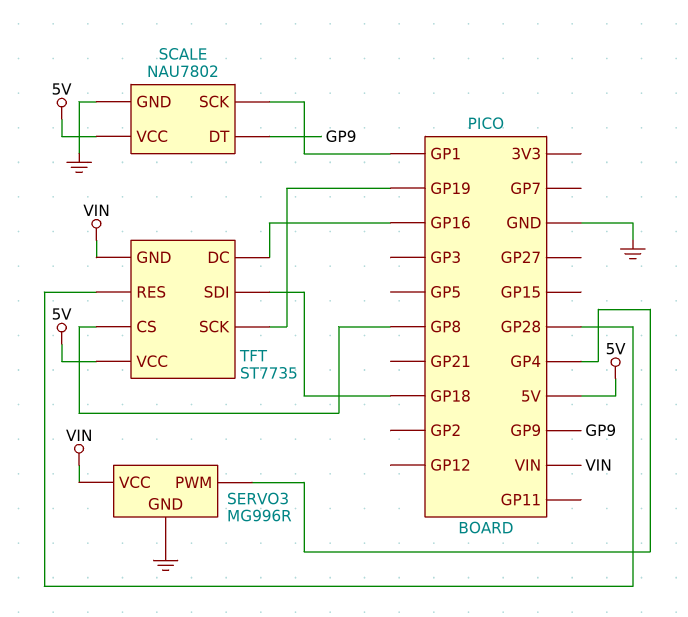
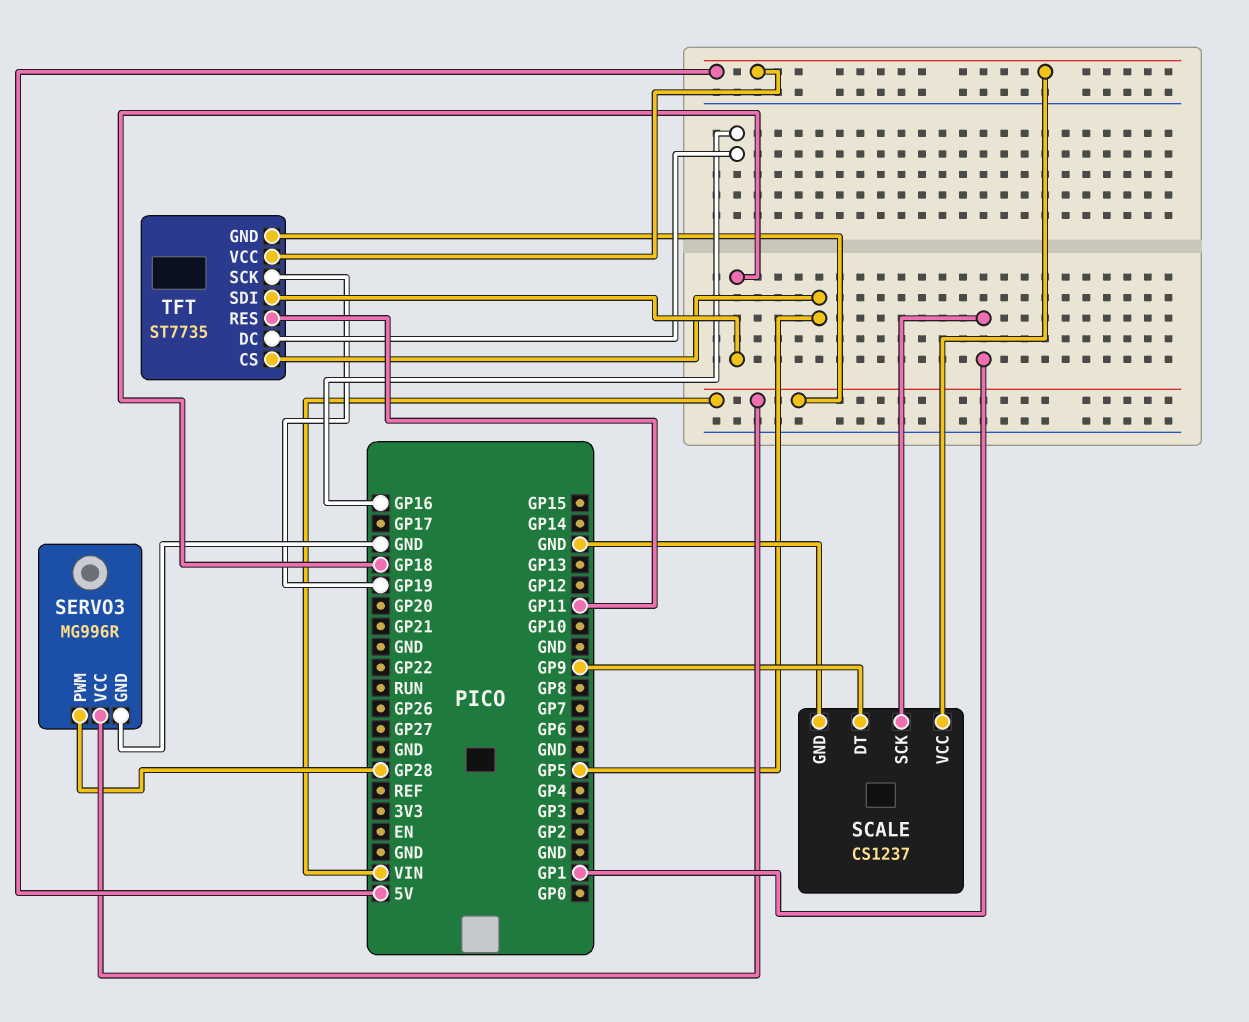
SCALE: NAU7802 -> CS1237
SERVO3 pin PWM: GP4 -> GP28
TFT pin CS: GP8 -> GP5
TFT pin RES: GP28 -> GP11

